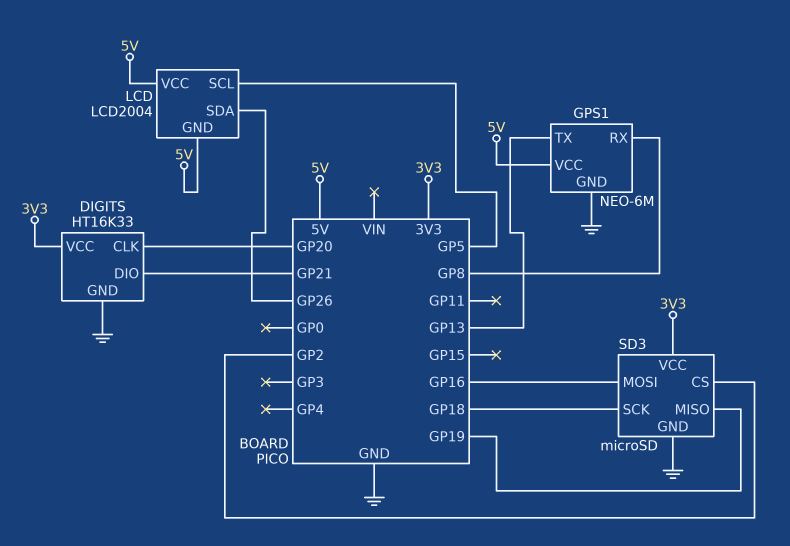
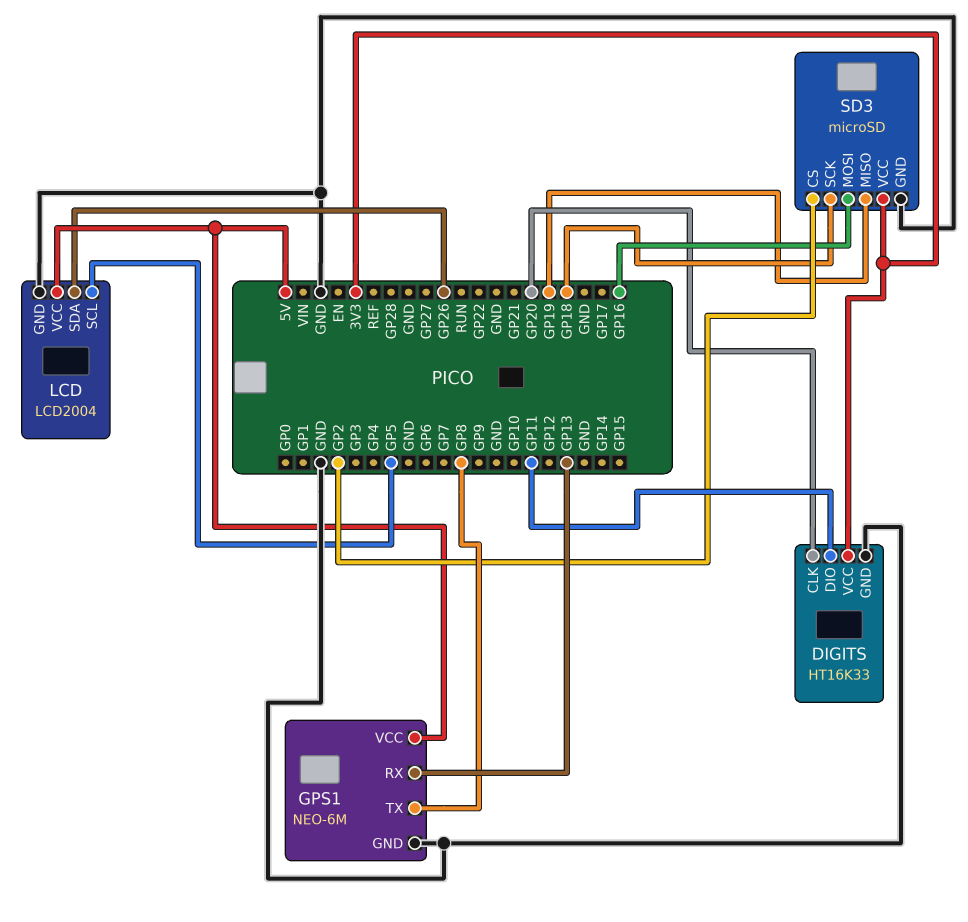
DIGITS pin DIO: GP21 -> GP11
GPS1 pin RX: GP8 -> GP13
GPS1 pin TX: GP13 -> GP8
LCD pin GND: 5V -> GND

